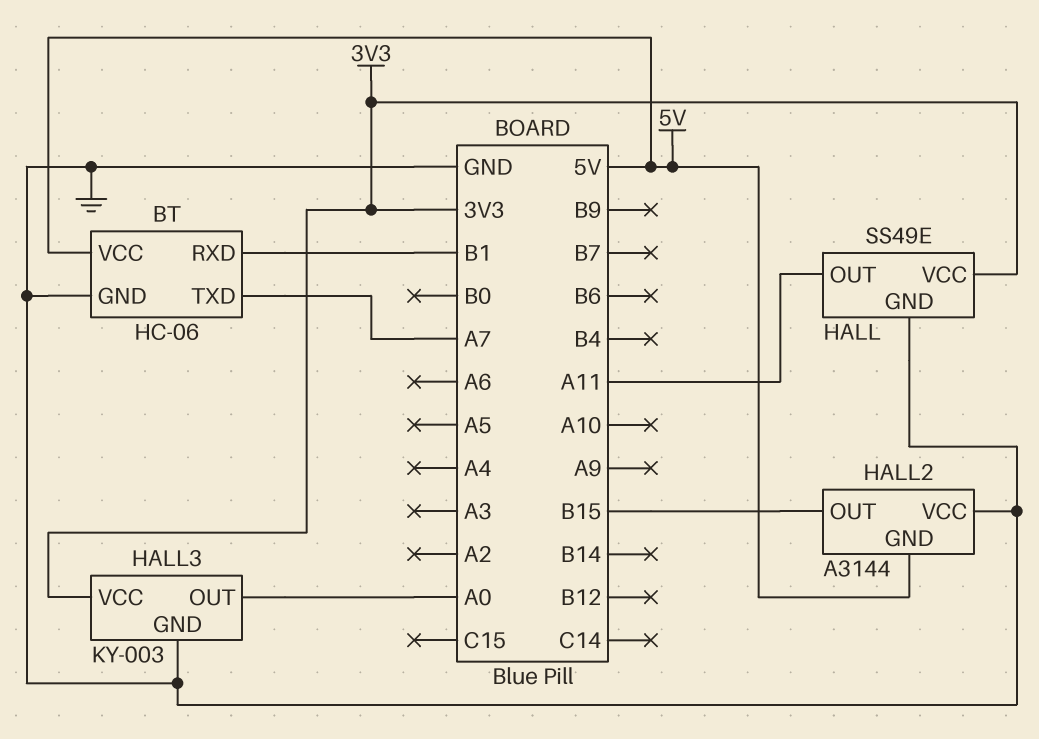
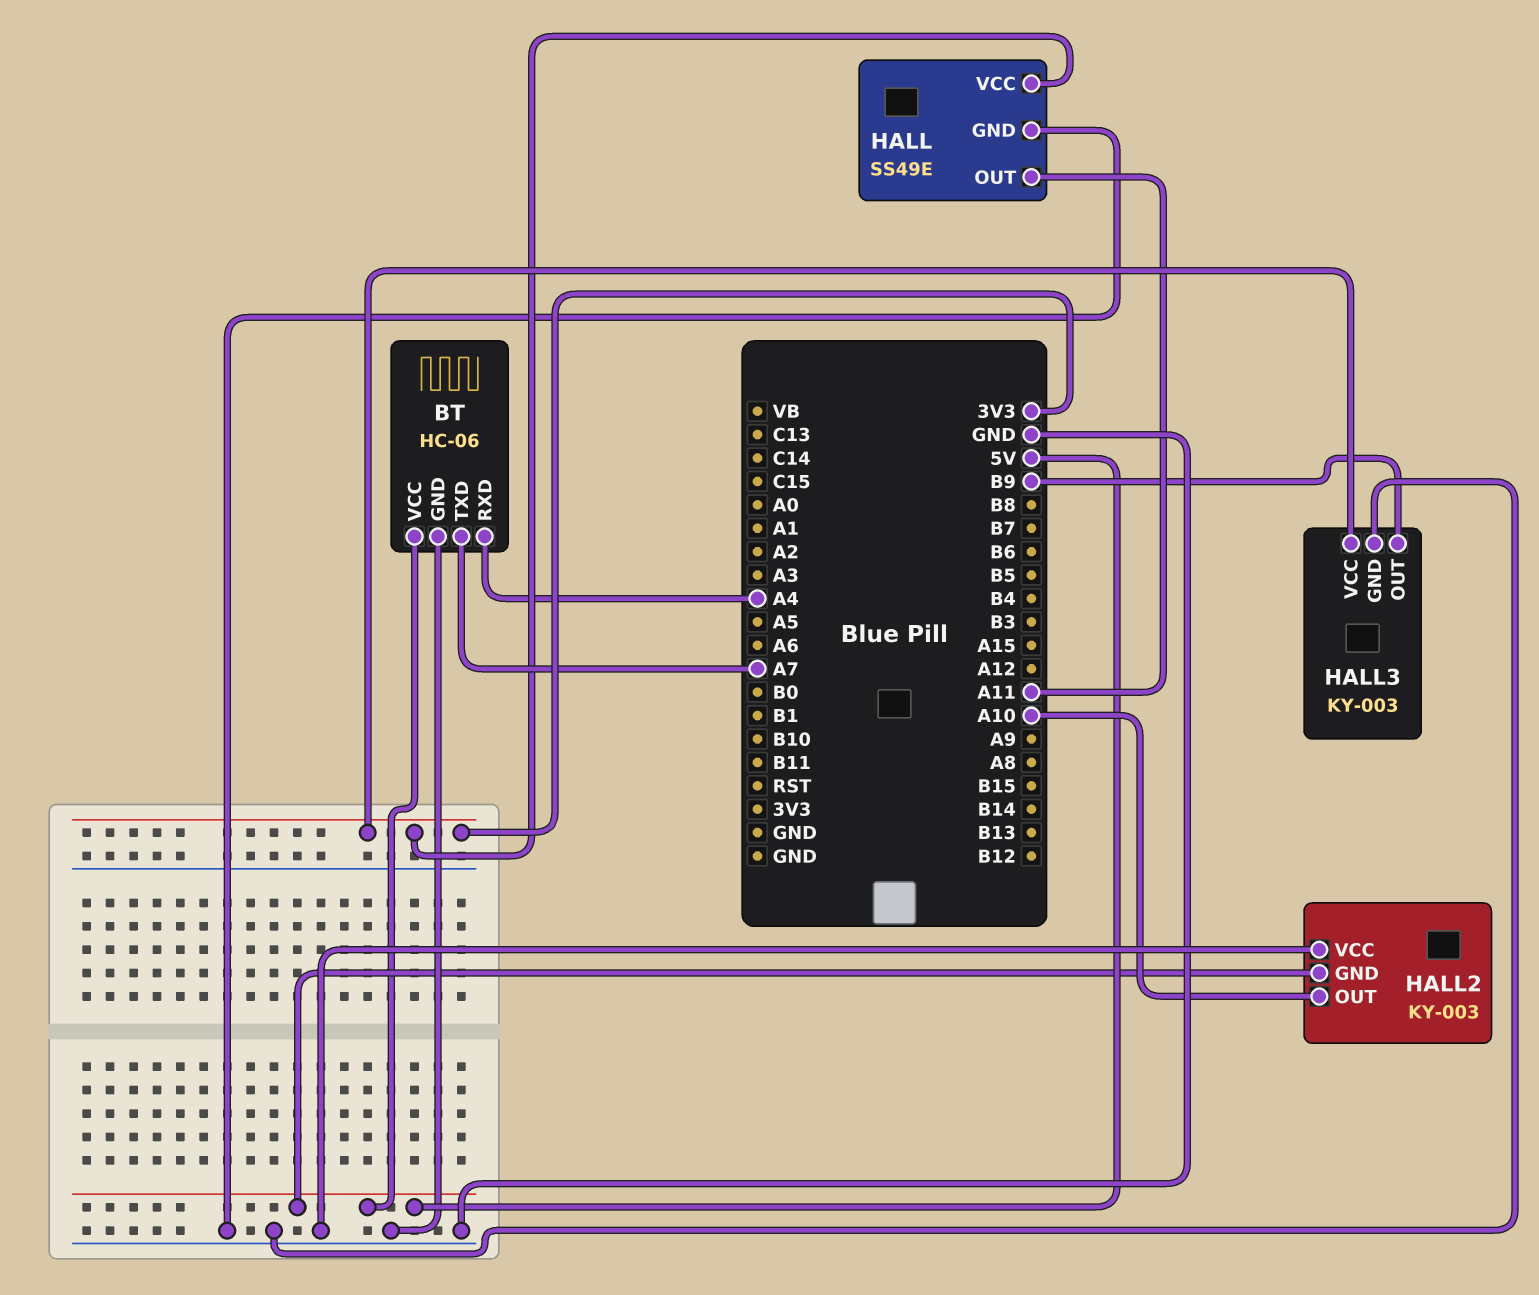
BT pin RXD: B1 -> A4
HALL2: A3144 -> KY-003
HALL2 pin OUT: B15 -> A10
HALL3 pin OUT: A0 -> B9

